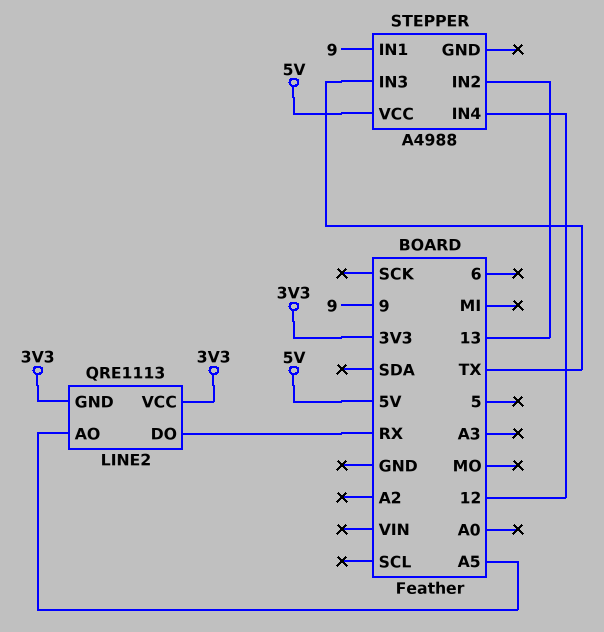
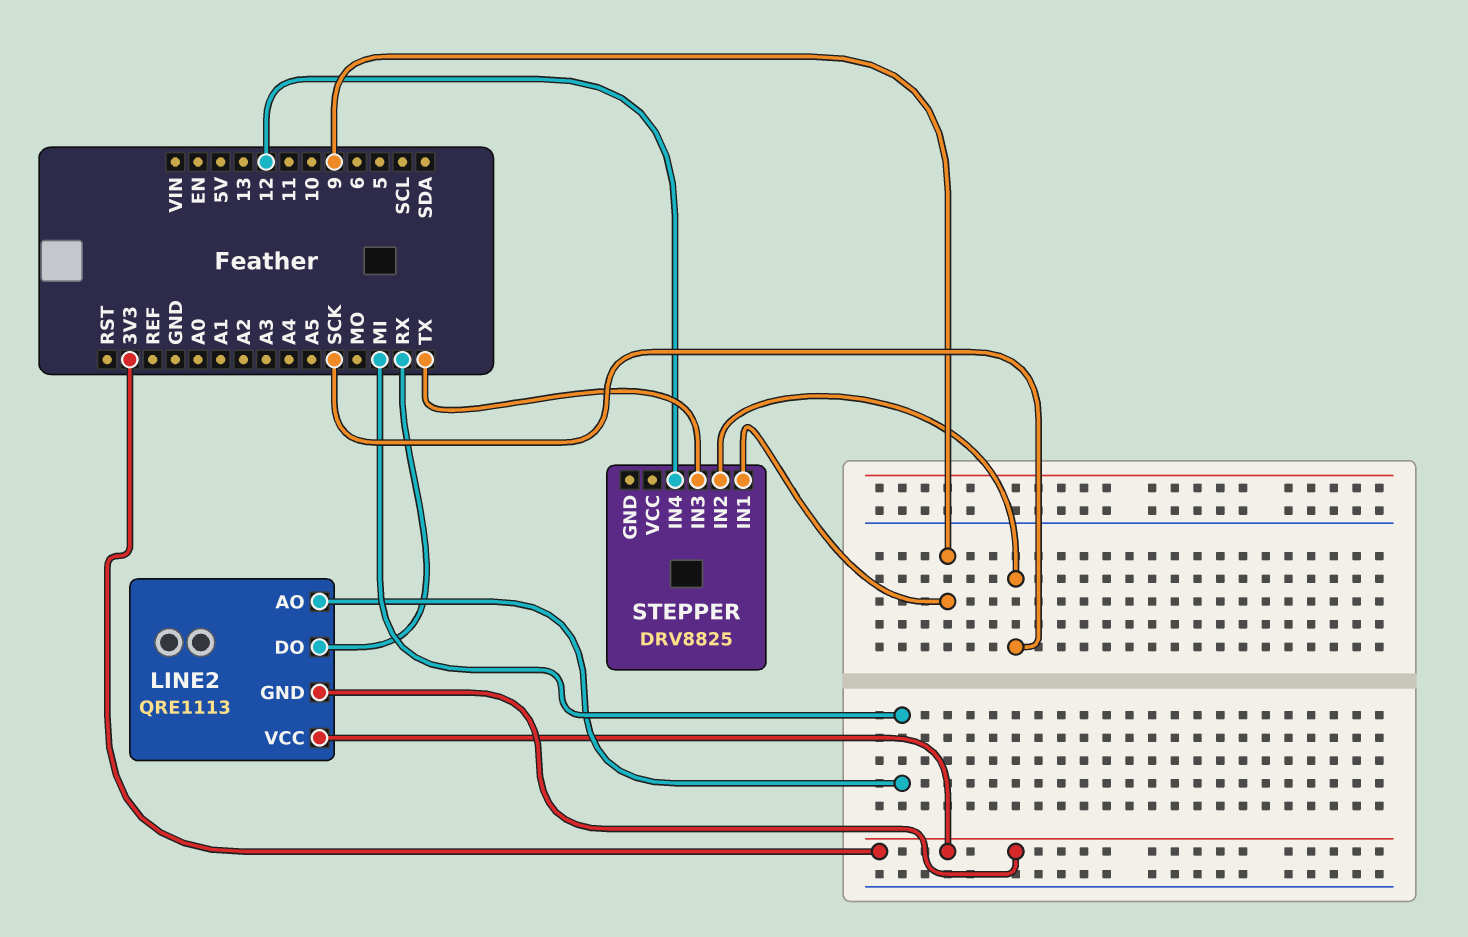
LINE2 pin AO: A5 -> MI
STEPPER: A4988 -> DRV8825
STEPPER pin IN2: 13 -> SCK
STEPPER pin VCC: 5V -> none

